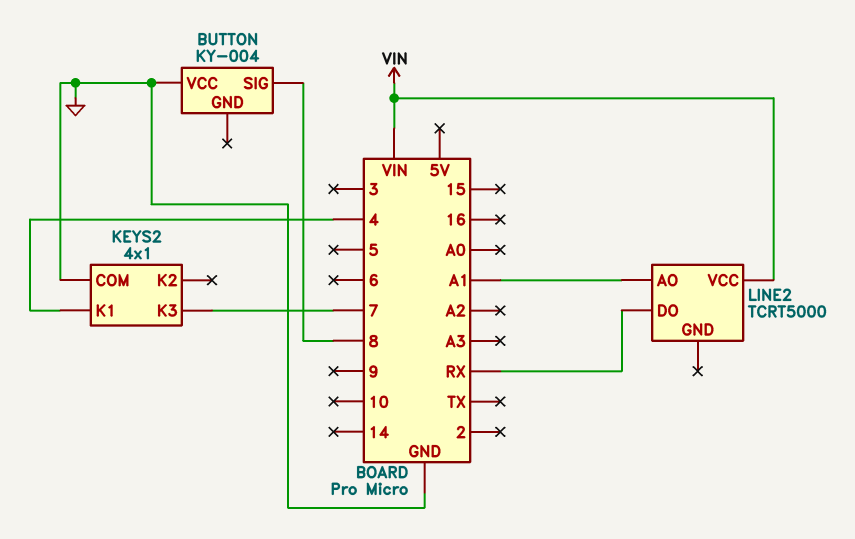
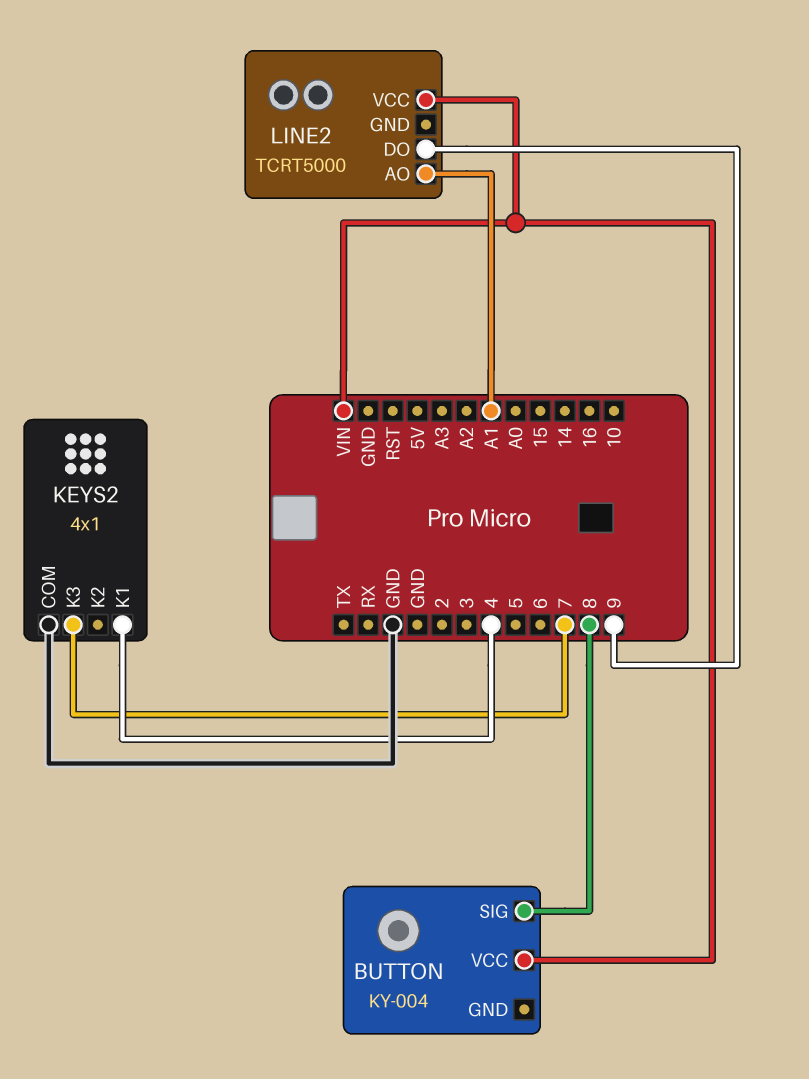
BUTTON pin VCC: GND -> VIN
LINE2 pin DO: RX -> 9

